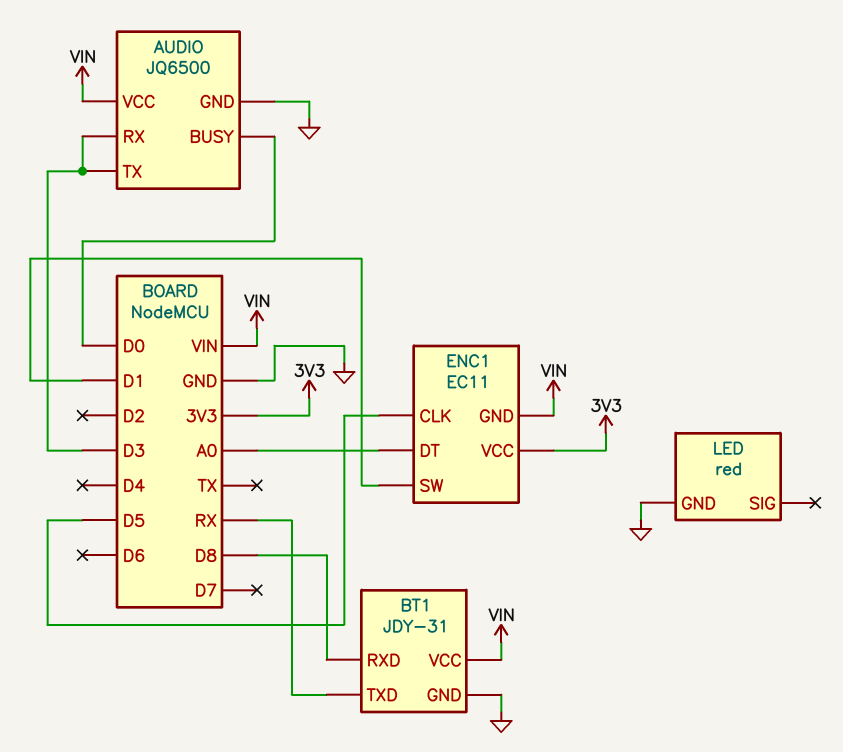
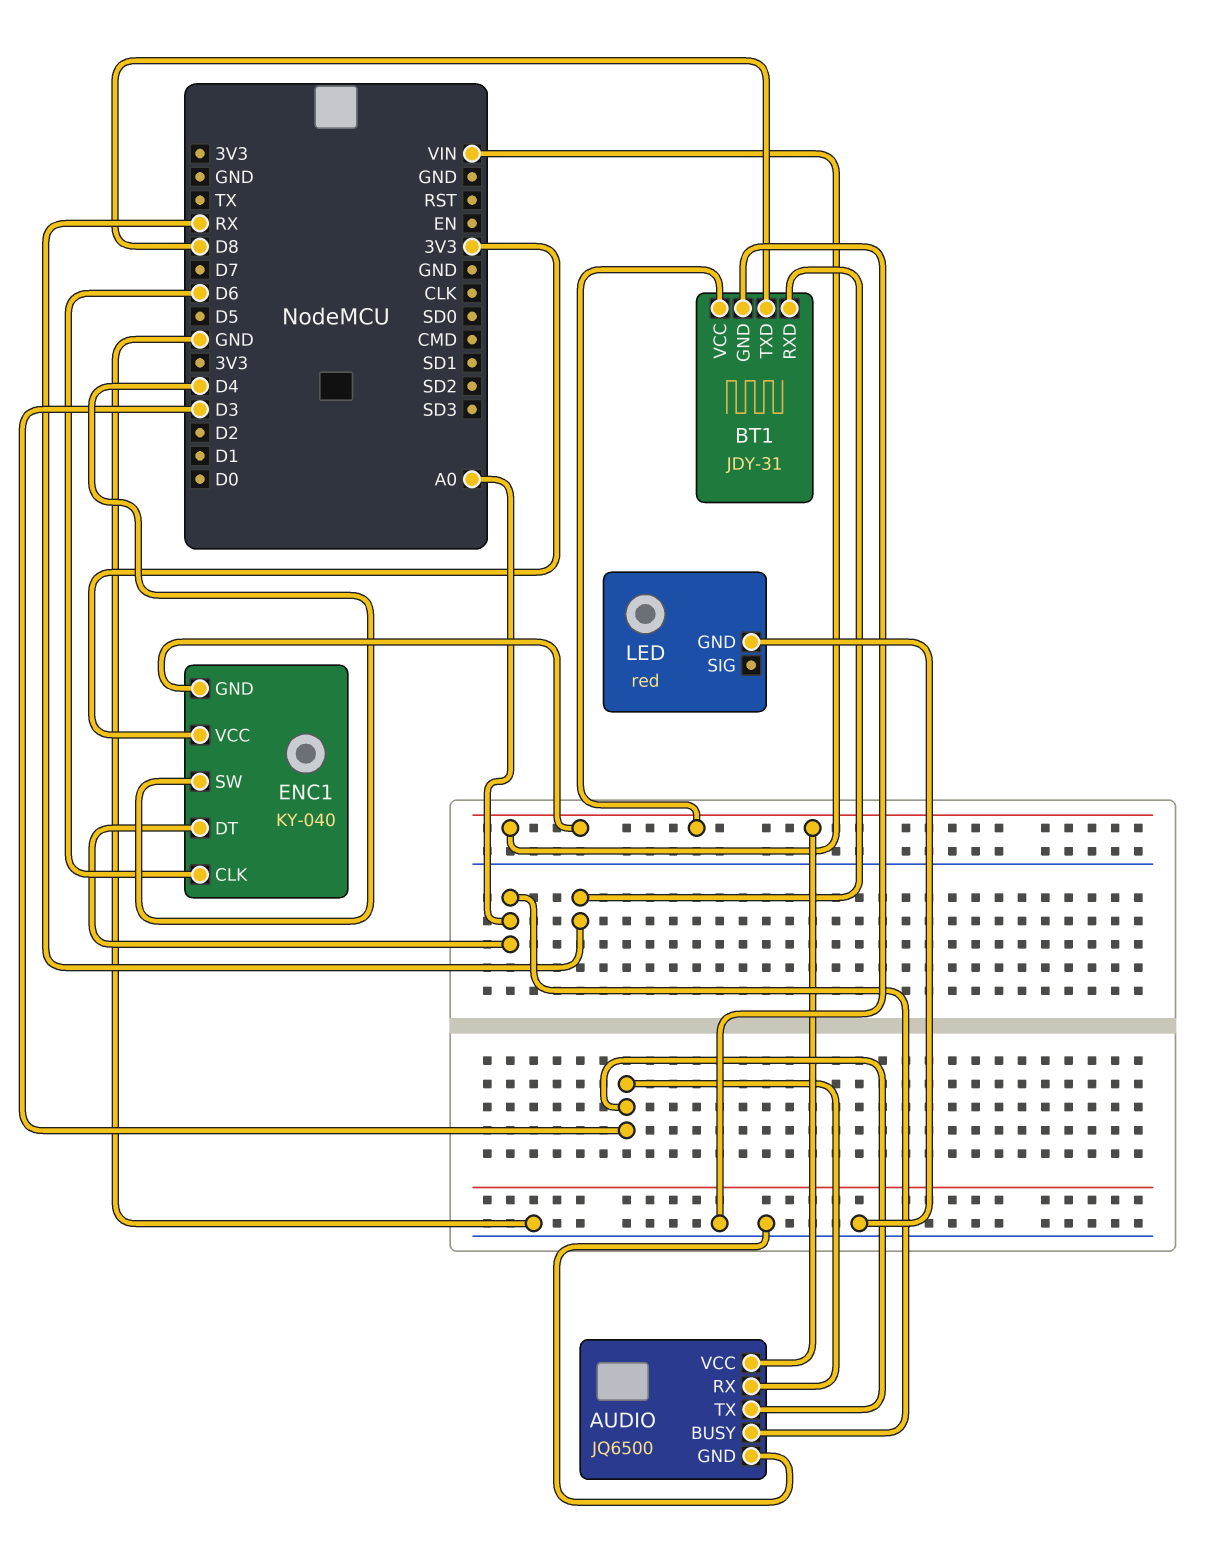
AUDIO pin BUSY: D0 -> A0
BT1 pin RXD: D8 -> RX
BT1 pin TXD: RX -> D8
ENC1: EC11 -> KY-040
ENC1 pin CLK: D5 -> D6
ENC1 pin SW: D1 -> D4

